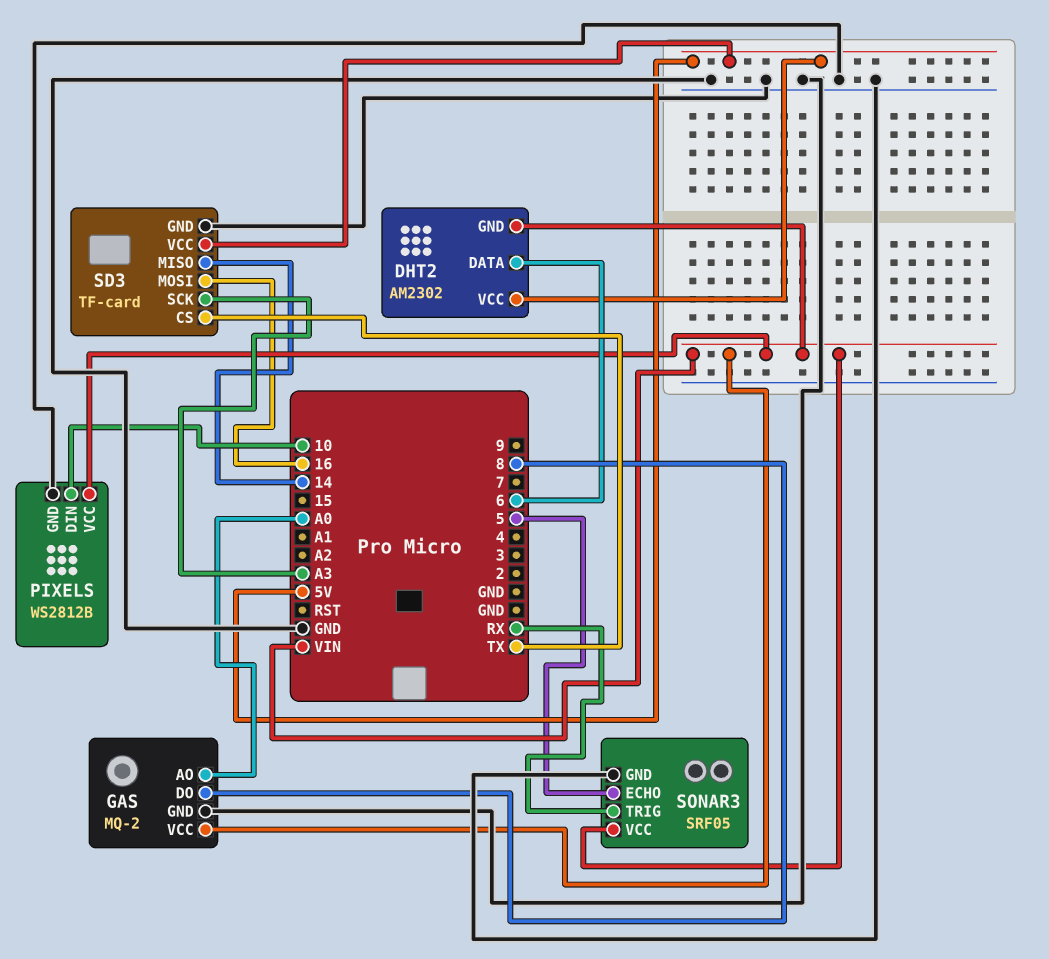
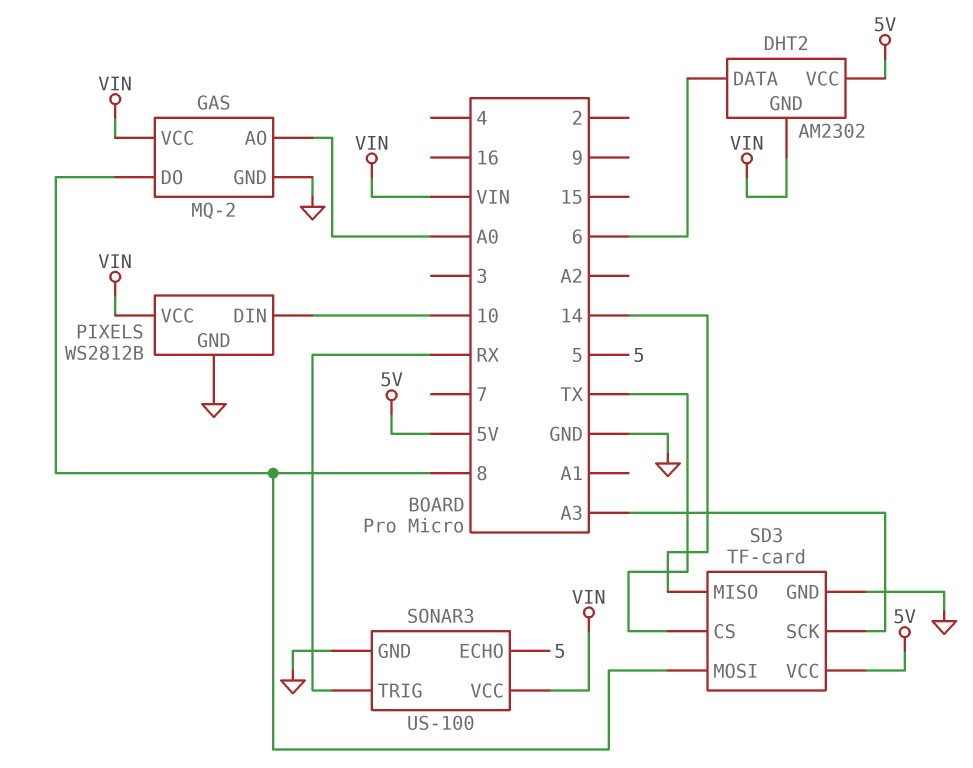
SD3 pin MOSI: 16 -> 8
SONAR3: SRF05 -> US-100

